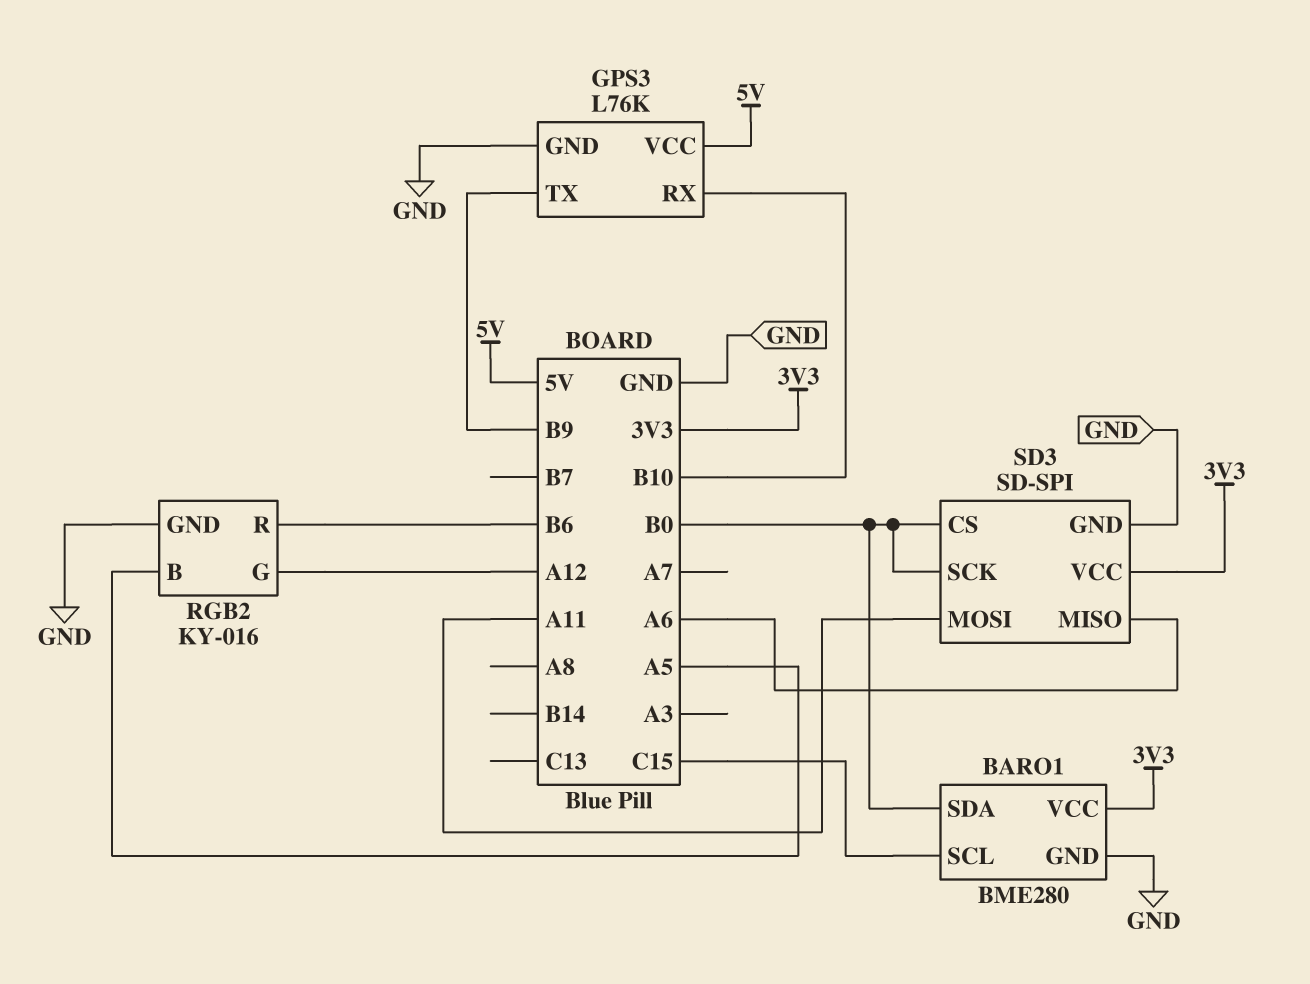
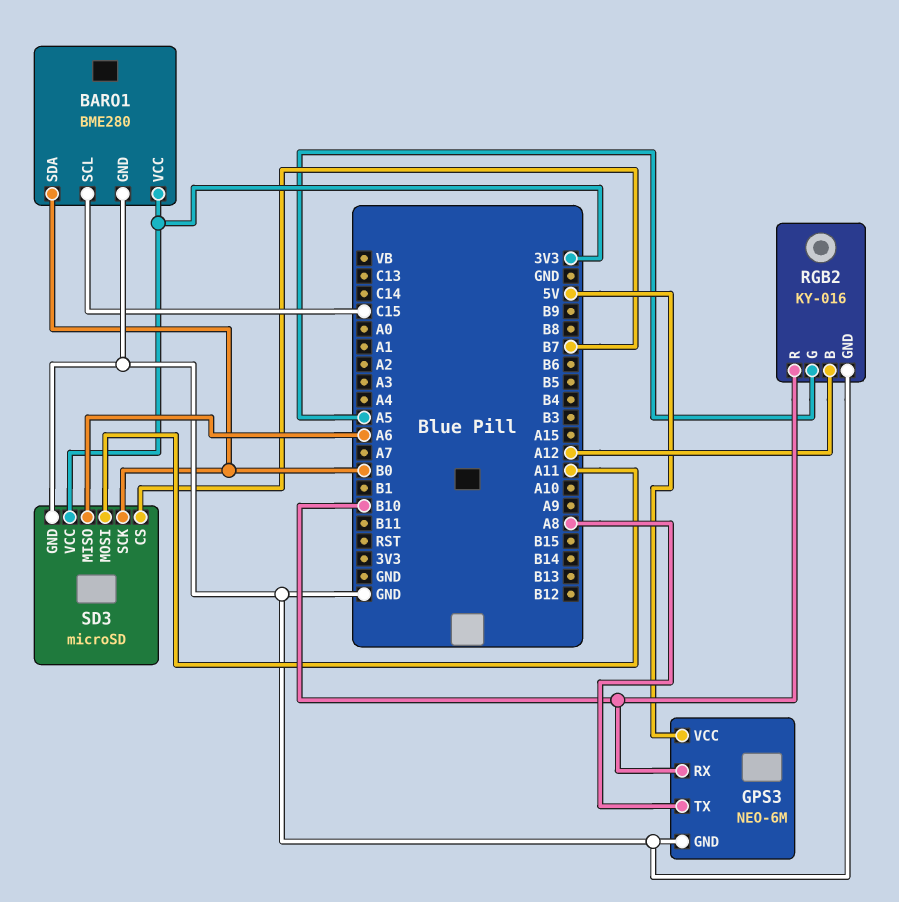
GPS3: L76K -> NEO-6M
GPS3 pin TX: B9 -> A8
RGB2 pin B: A5 -> A12
RGB2 pin G: A12 -> A5
RGB2 pin R: B6 -> B10
SD3: SD-SPI -> microSD
SD3 pin CS: B0 -> B7

